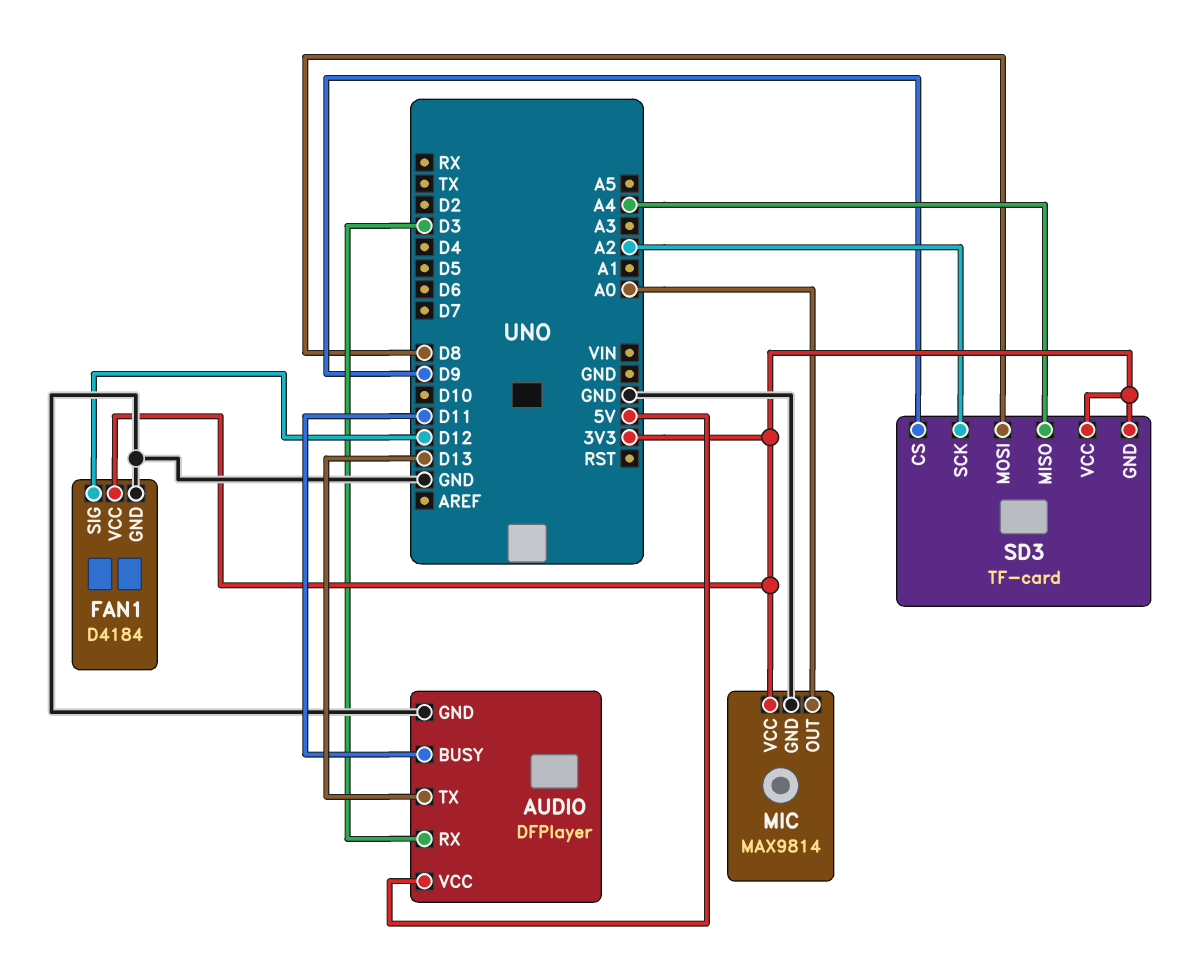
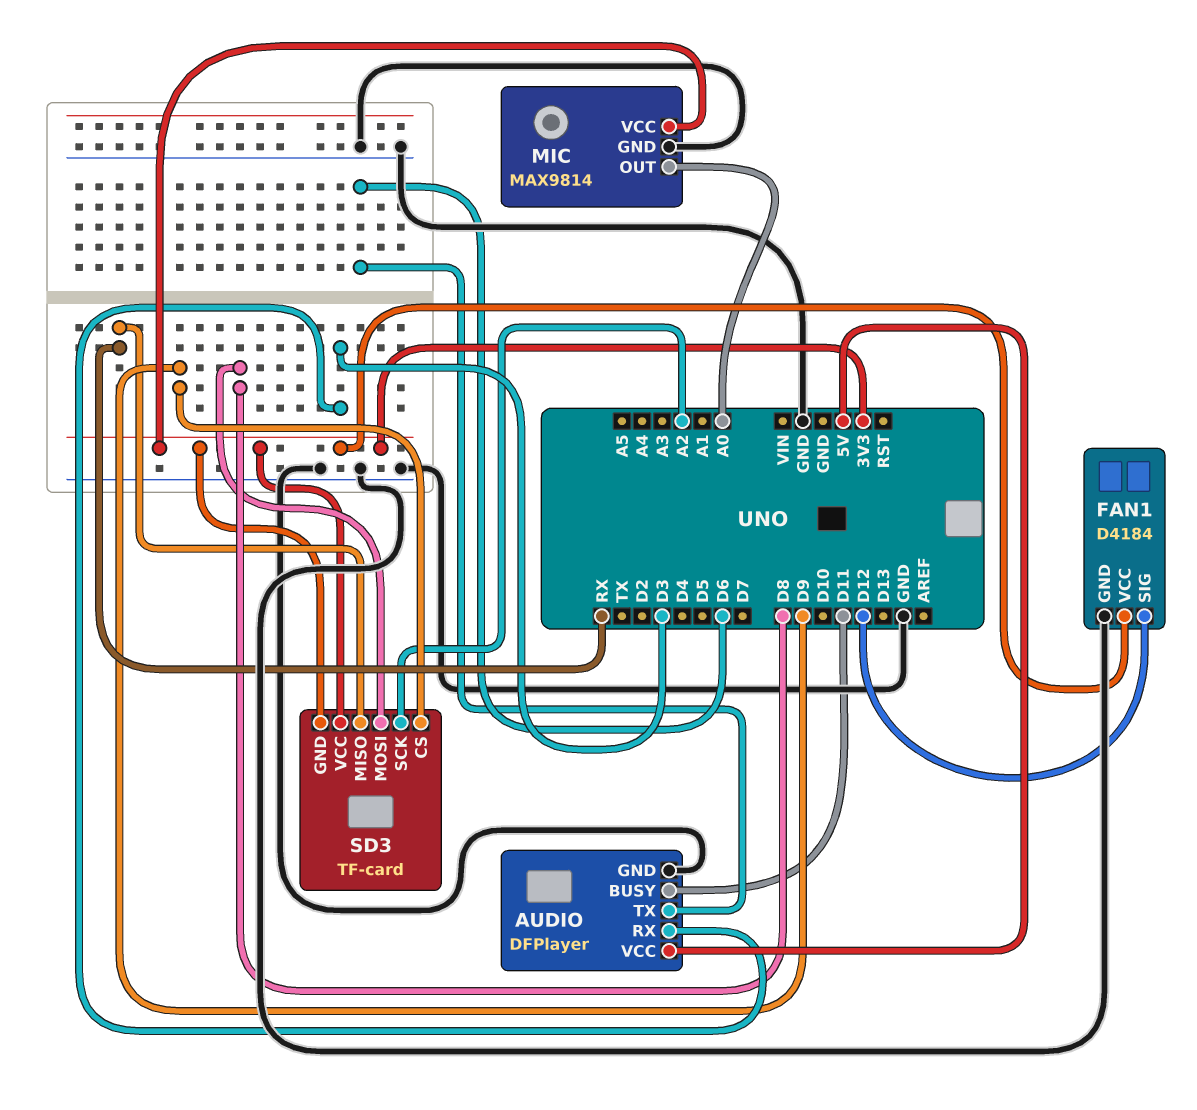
AUDIO pin TX: D13 -> D6
SD3 pin MISO: A4 -> RX

